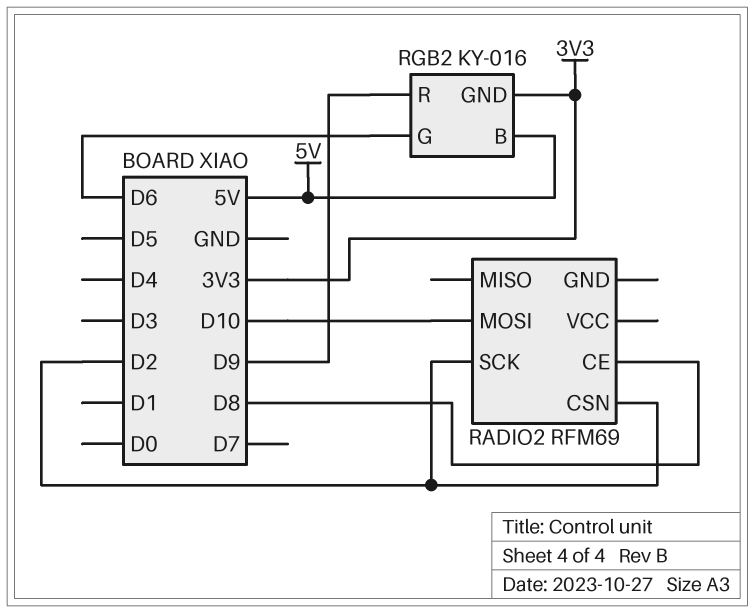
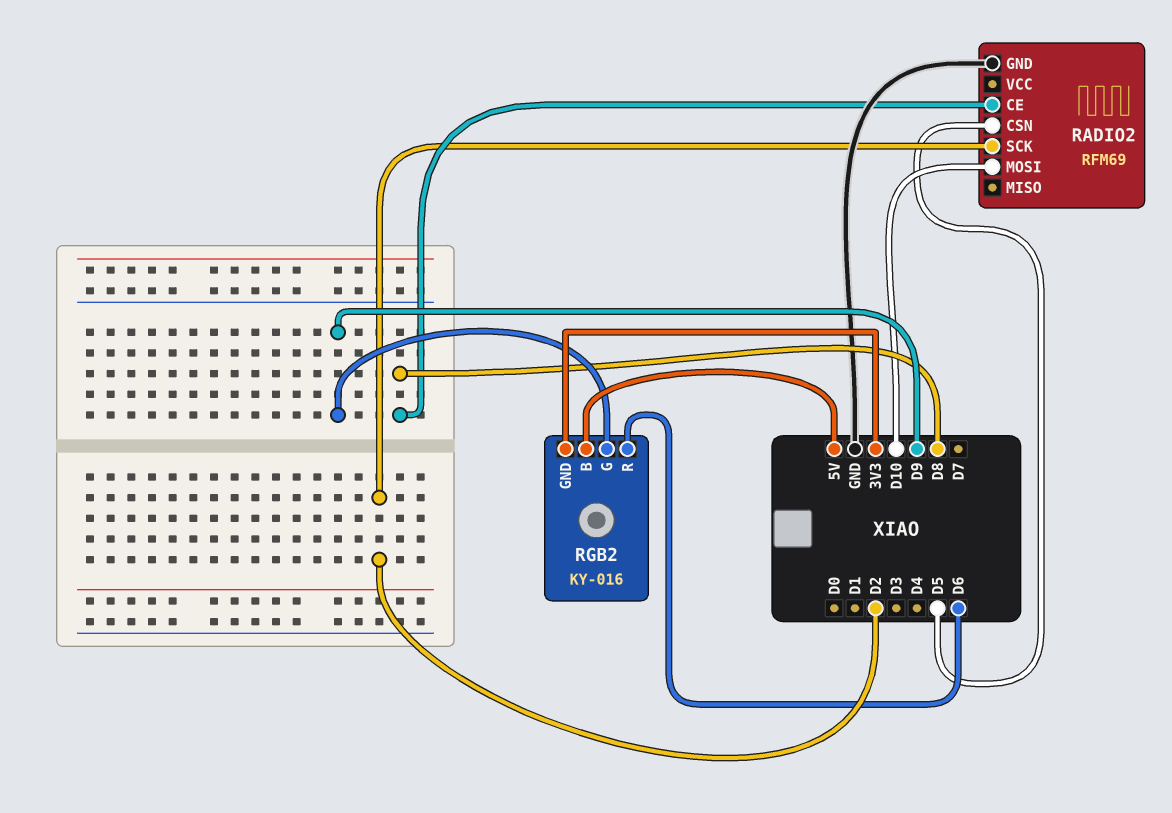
RADIO2 pin CSN: D2 -> D5
RADIO2 pin GND: none -> GND
RGB2 pin G: D6 -> D9
RGB2 pin R: D9 -> D6

